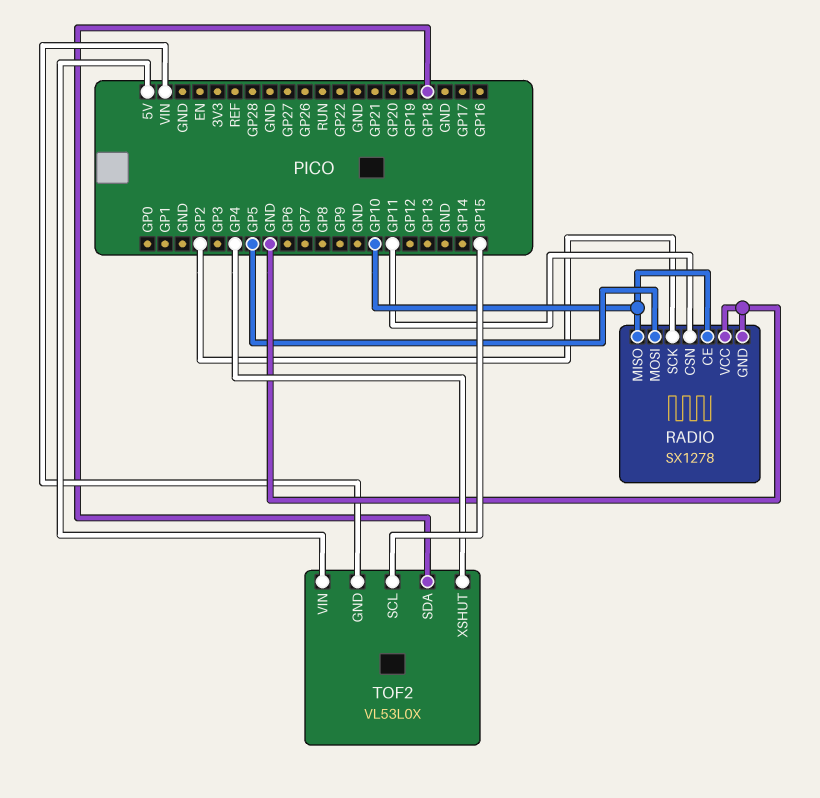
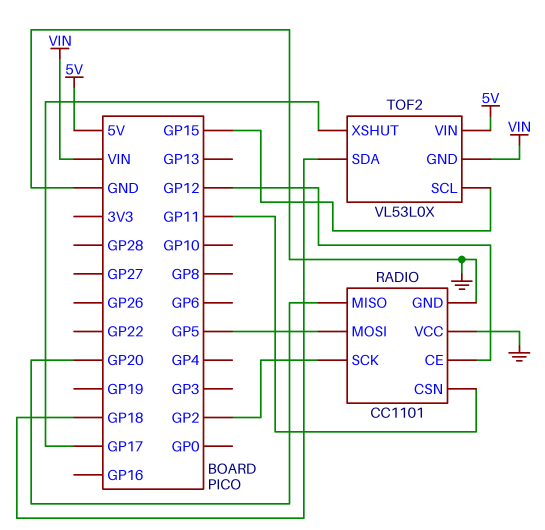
RADIO: SX1278 -> CC1101
RADIO pin CE: GP10 -> GP12
RADIO pin MISO: GP10 -> GP20
TOF2 pin XSHUT: GP4 -> GP17

